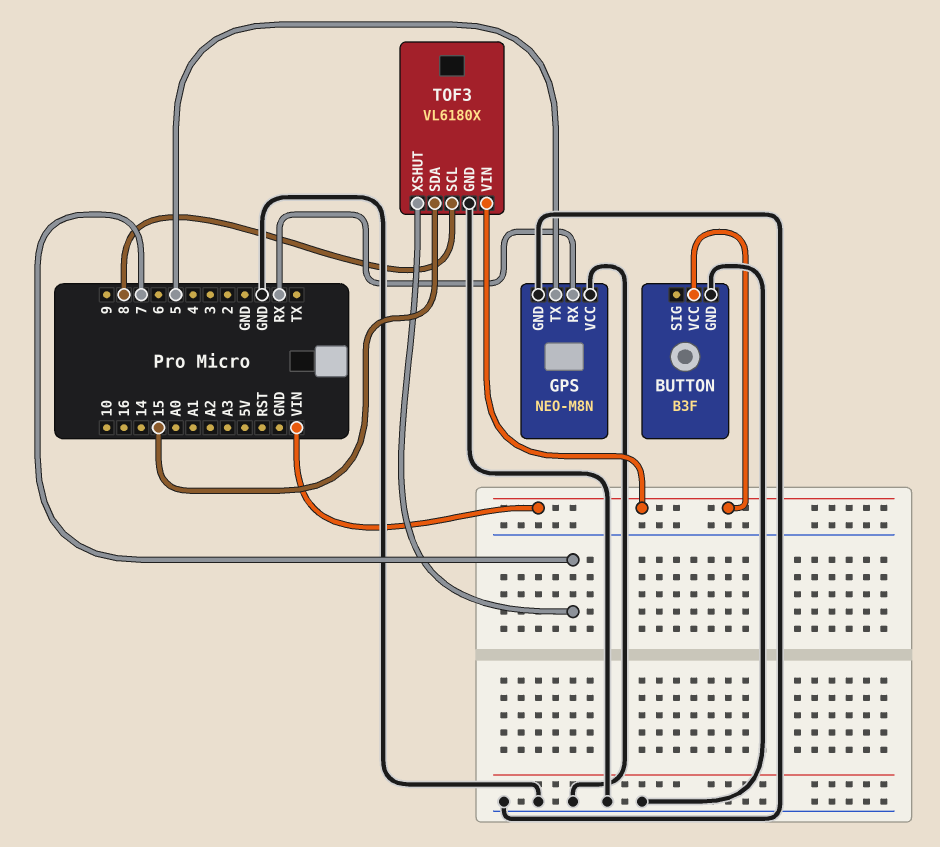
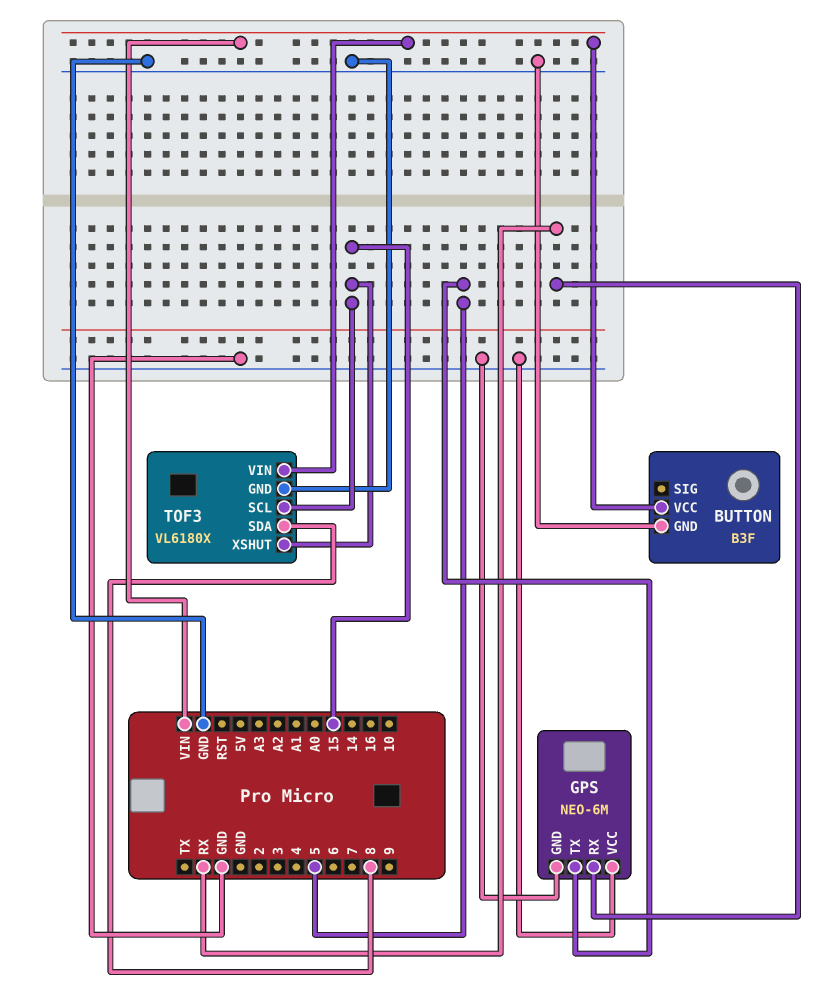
GPS: NEO-M8N -> NEO-6M
TOF3 pin SCL: 8 -> 15
TOF3 pin SDA: 15 -> 8
TOF3 pin XSHUT: 7 -> 15

